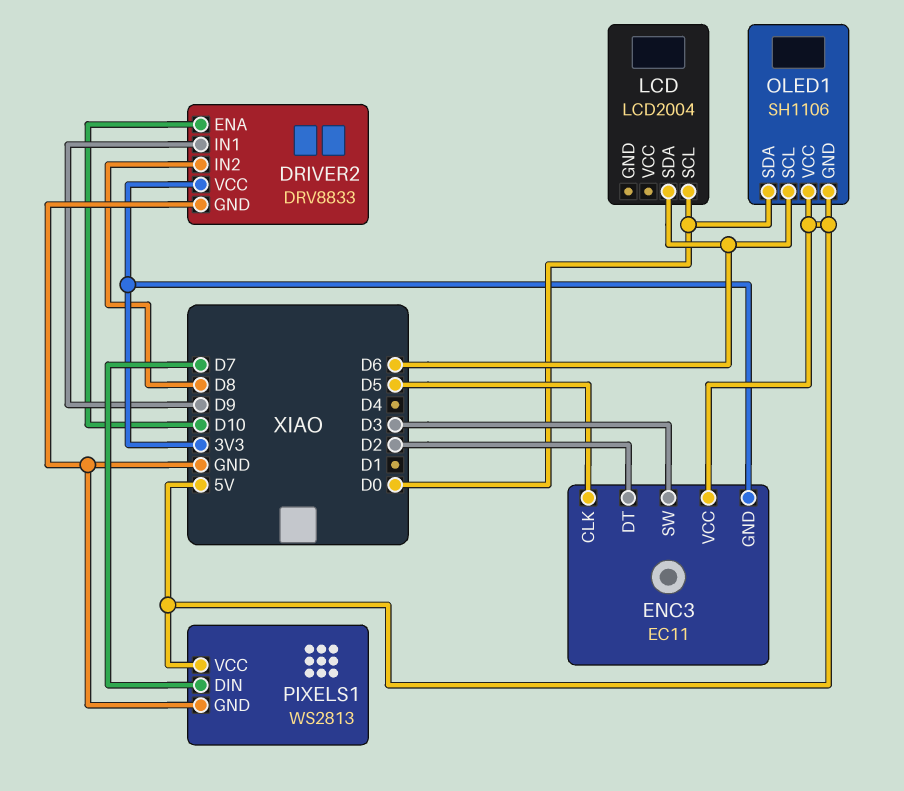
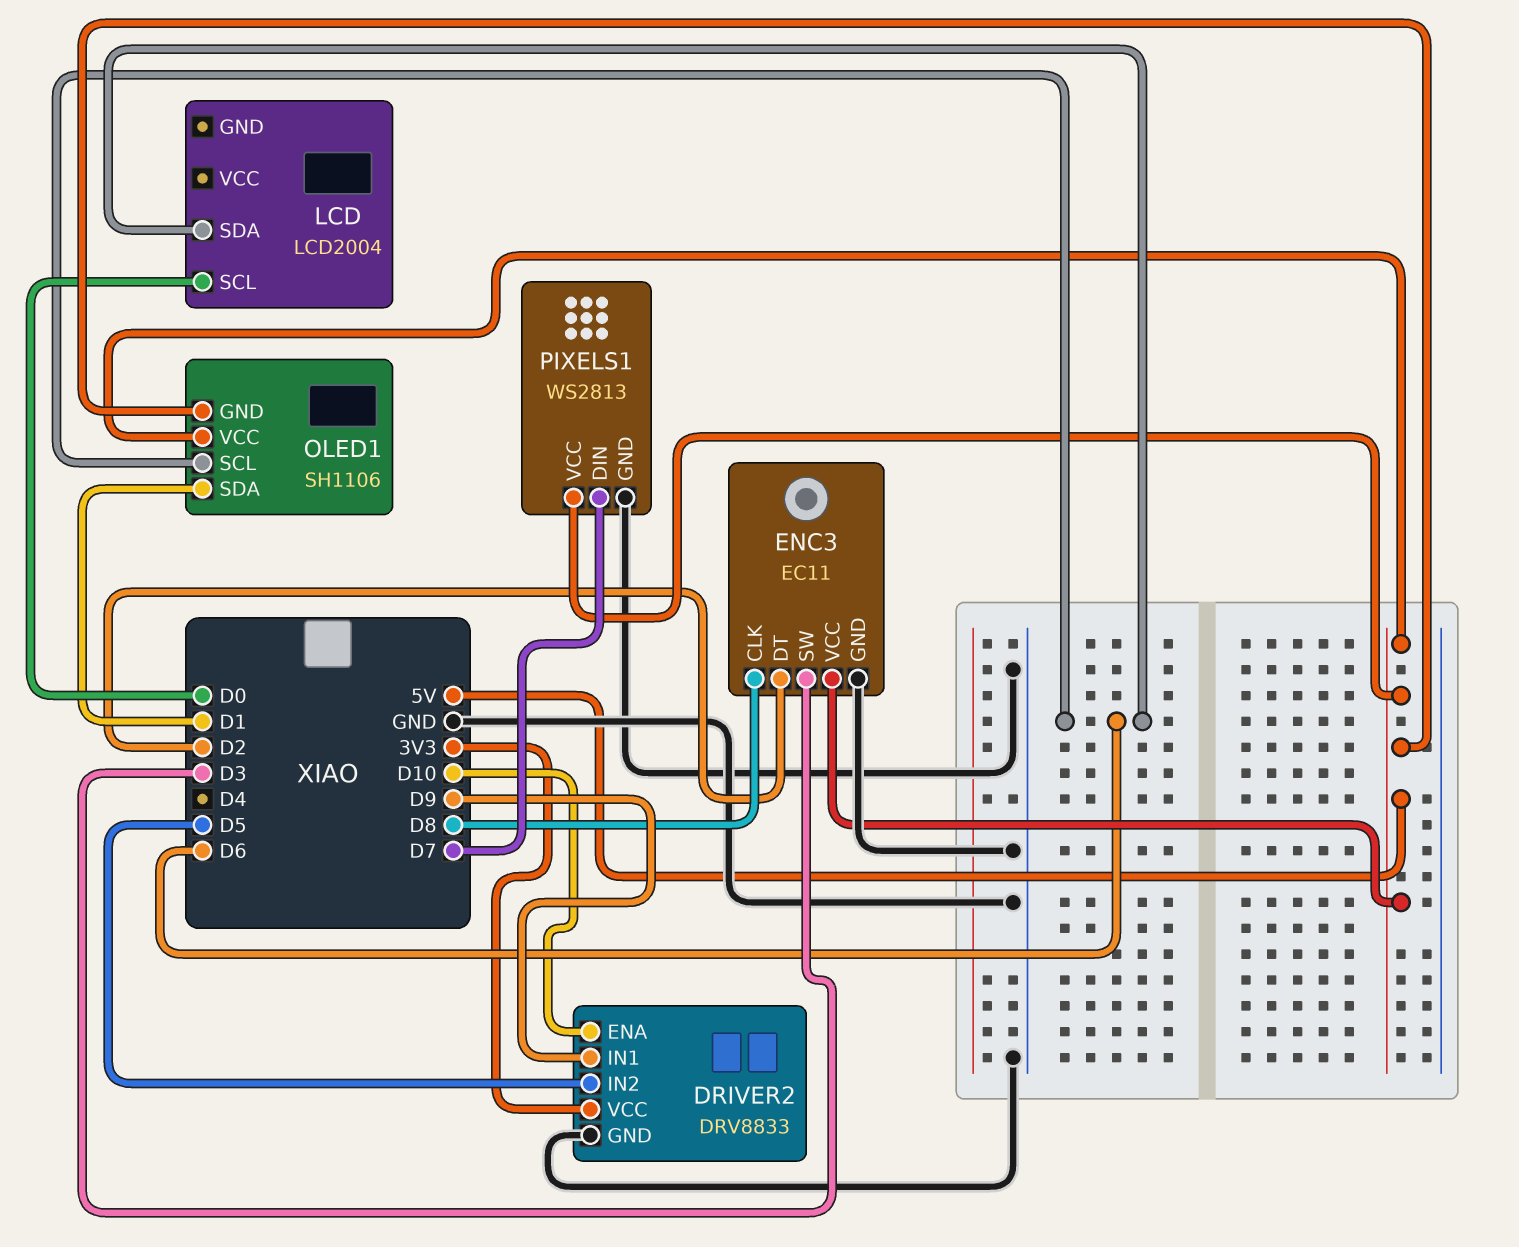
DRIVER2 pin IN2: D8 -> D5
ENC3 pin CLK: D5 -> D8
ENC3 pin GND: 3V3 -> GND
OLED1 pin SDA: D0 -> D1

